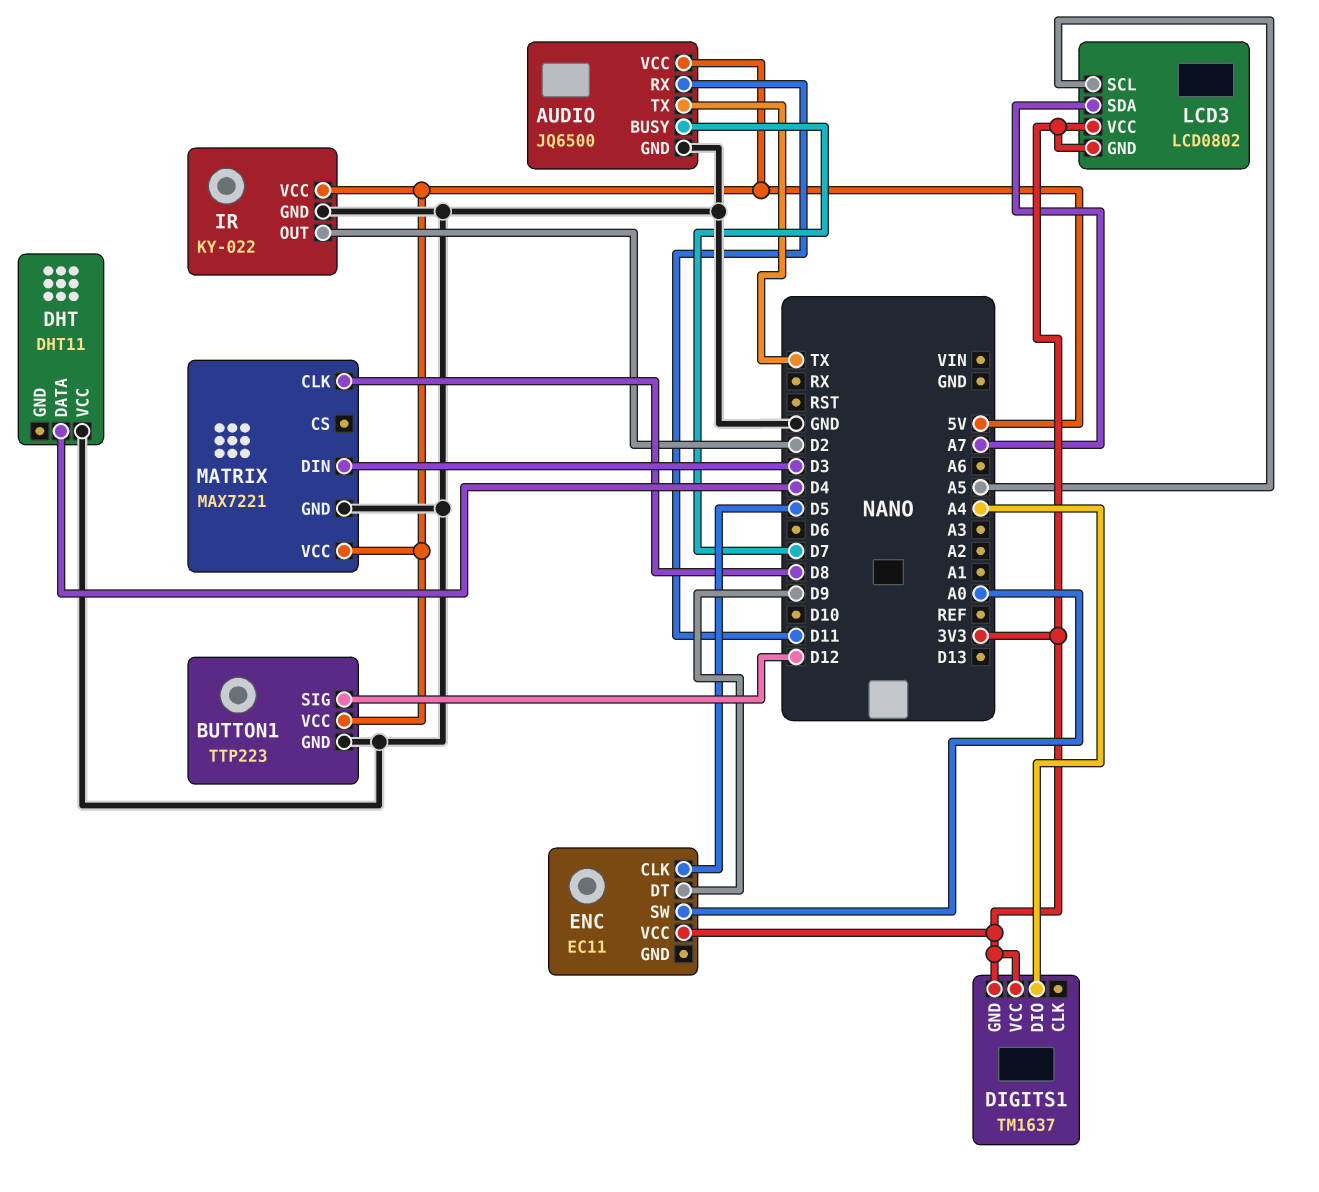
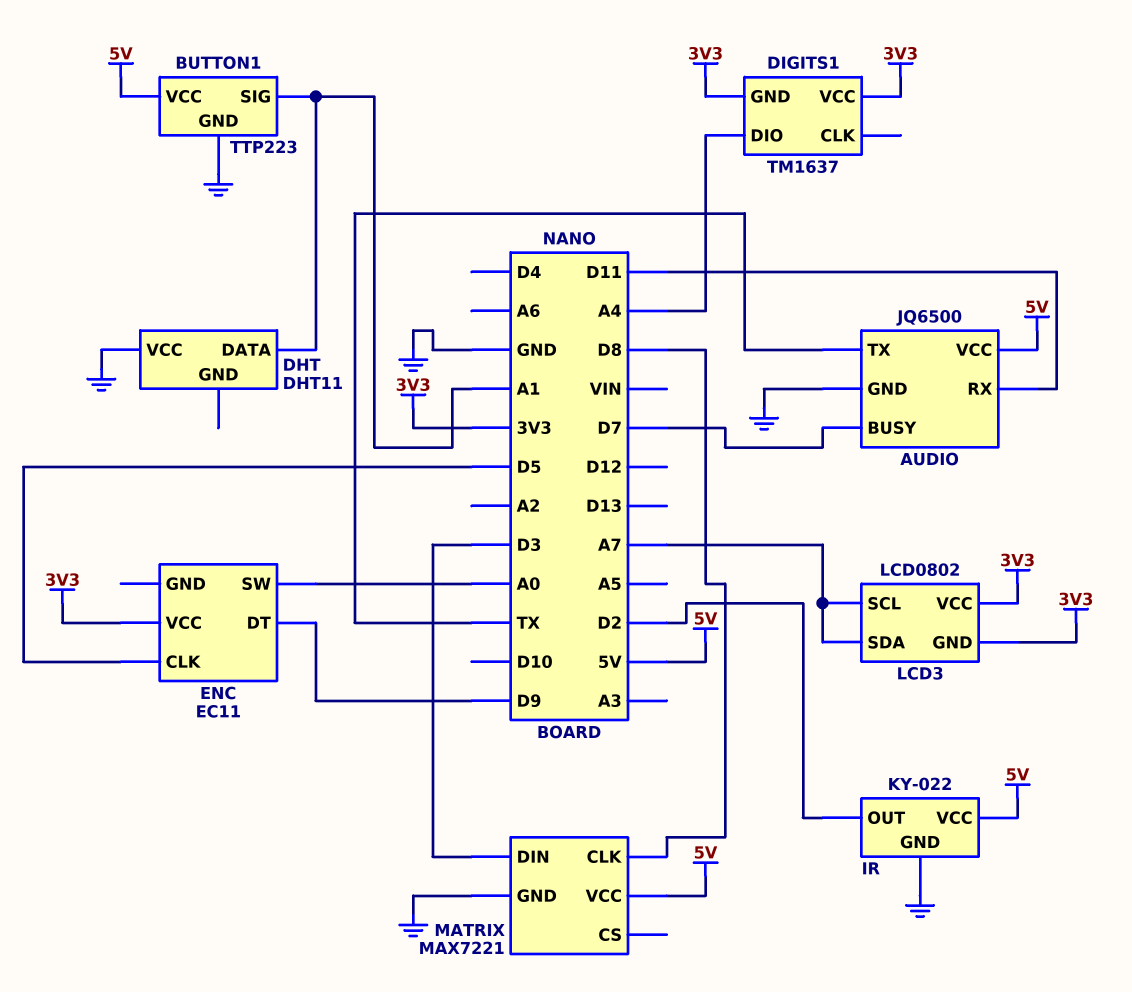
BUTTON1 pin SIG: D12 -> A1
DHT pin DATA: D4 -> A1
LCD3 pin SCL: A5 -> A7

